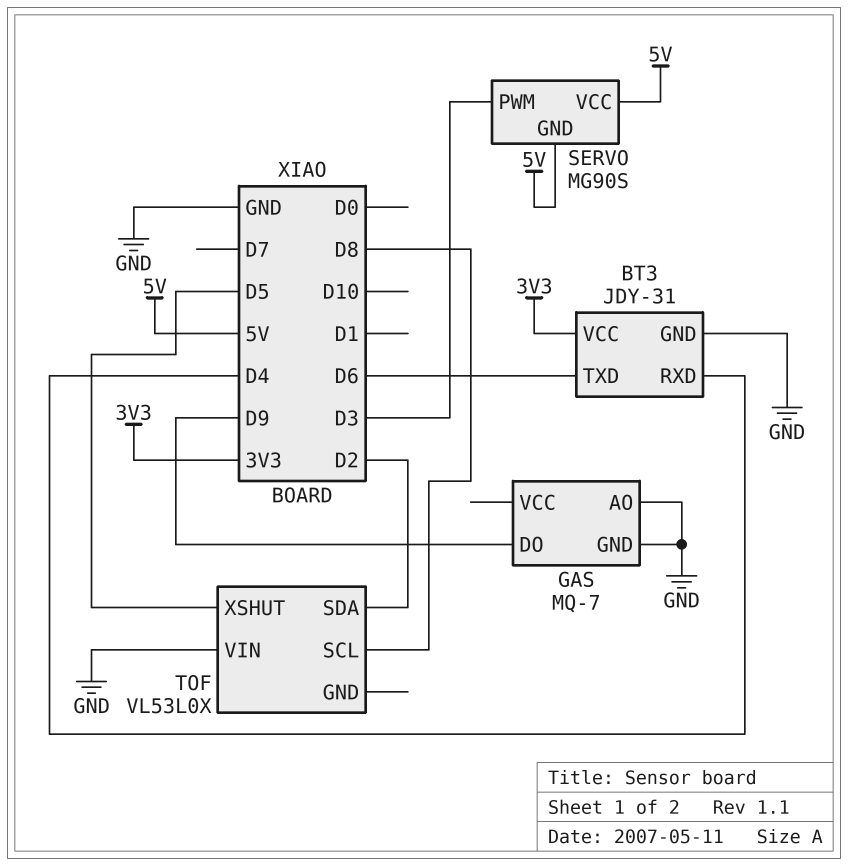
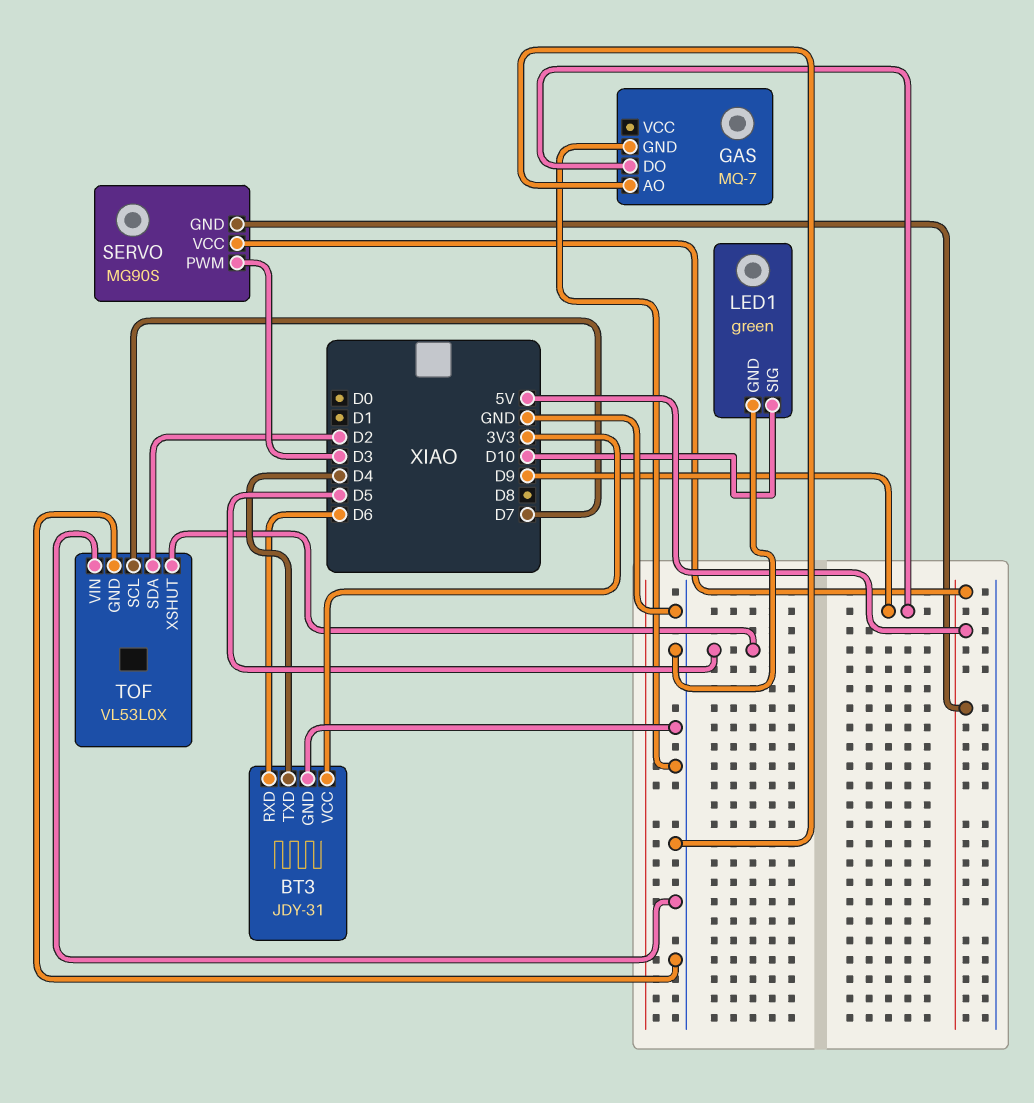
BT3 pin RXD: D4 -> D6
BT3 pin TXD: D6 -> D4
LED1: none -> green
LED1 pin GND: none -> GND
LED1 pin SIG: none -> D10
TOF pin GND: none -> GND
TOF pin SCL: D8 -> D7

